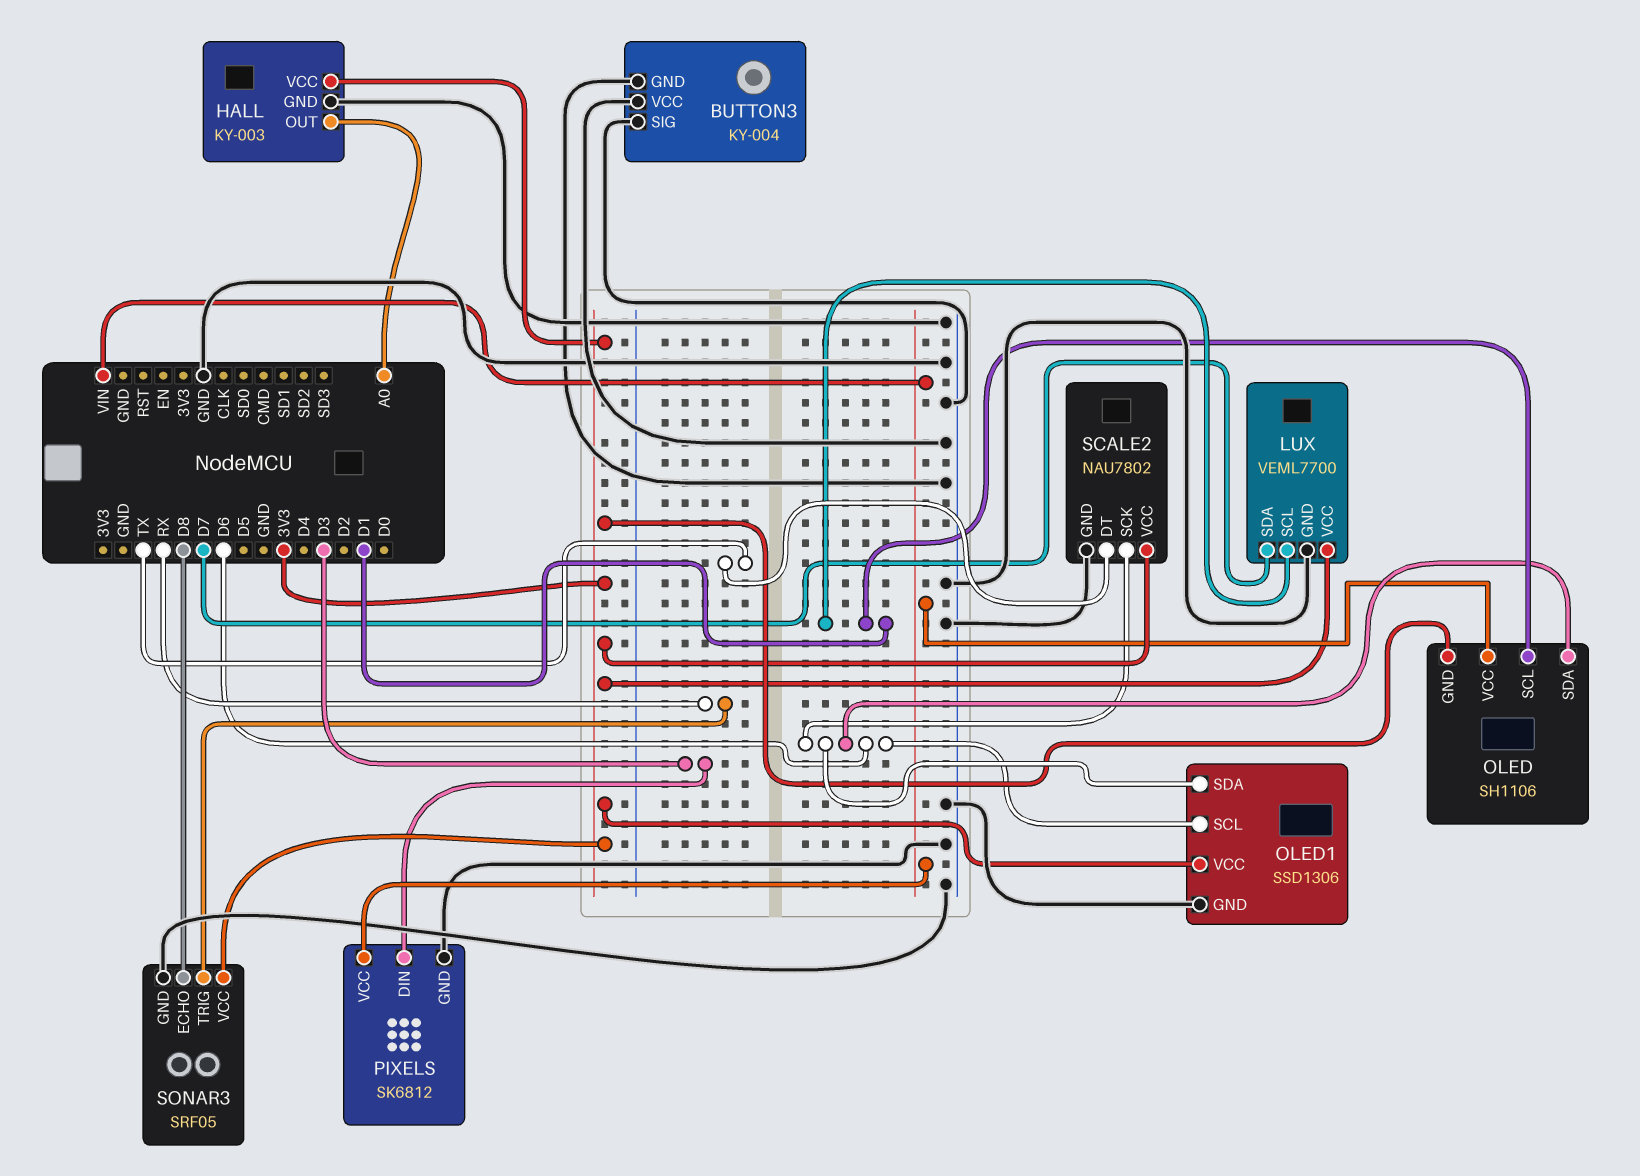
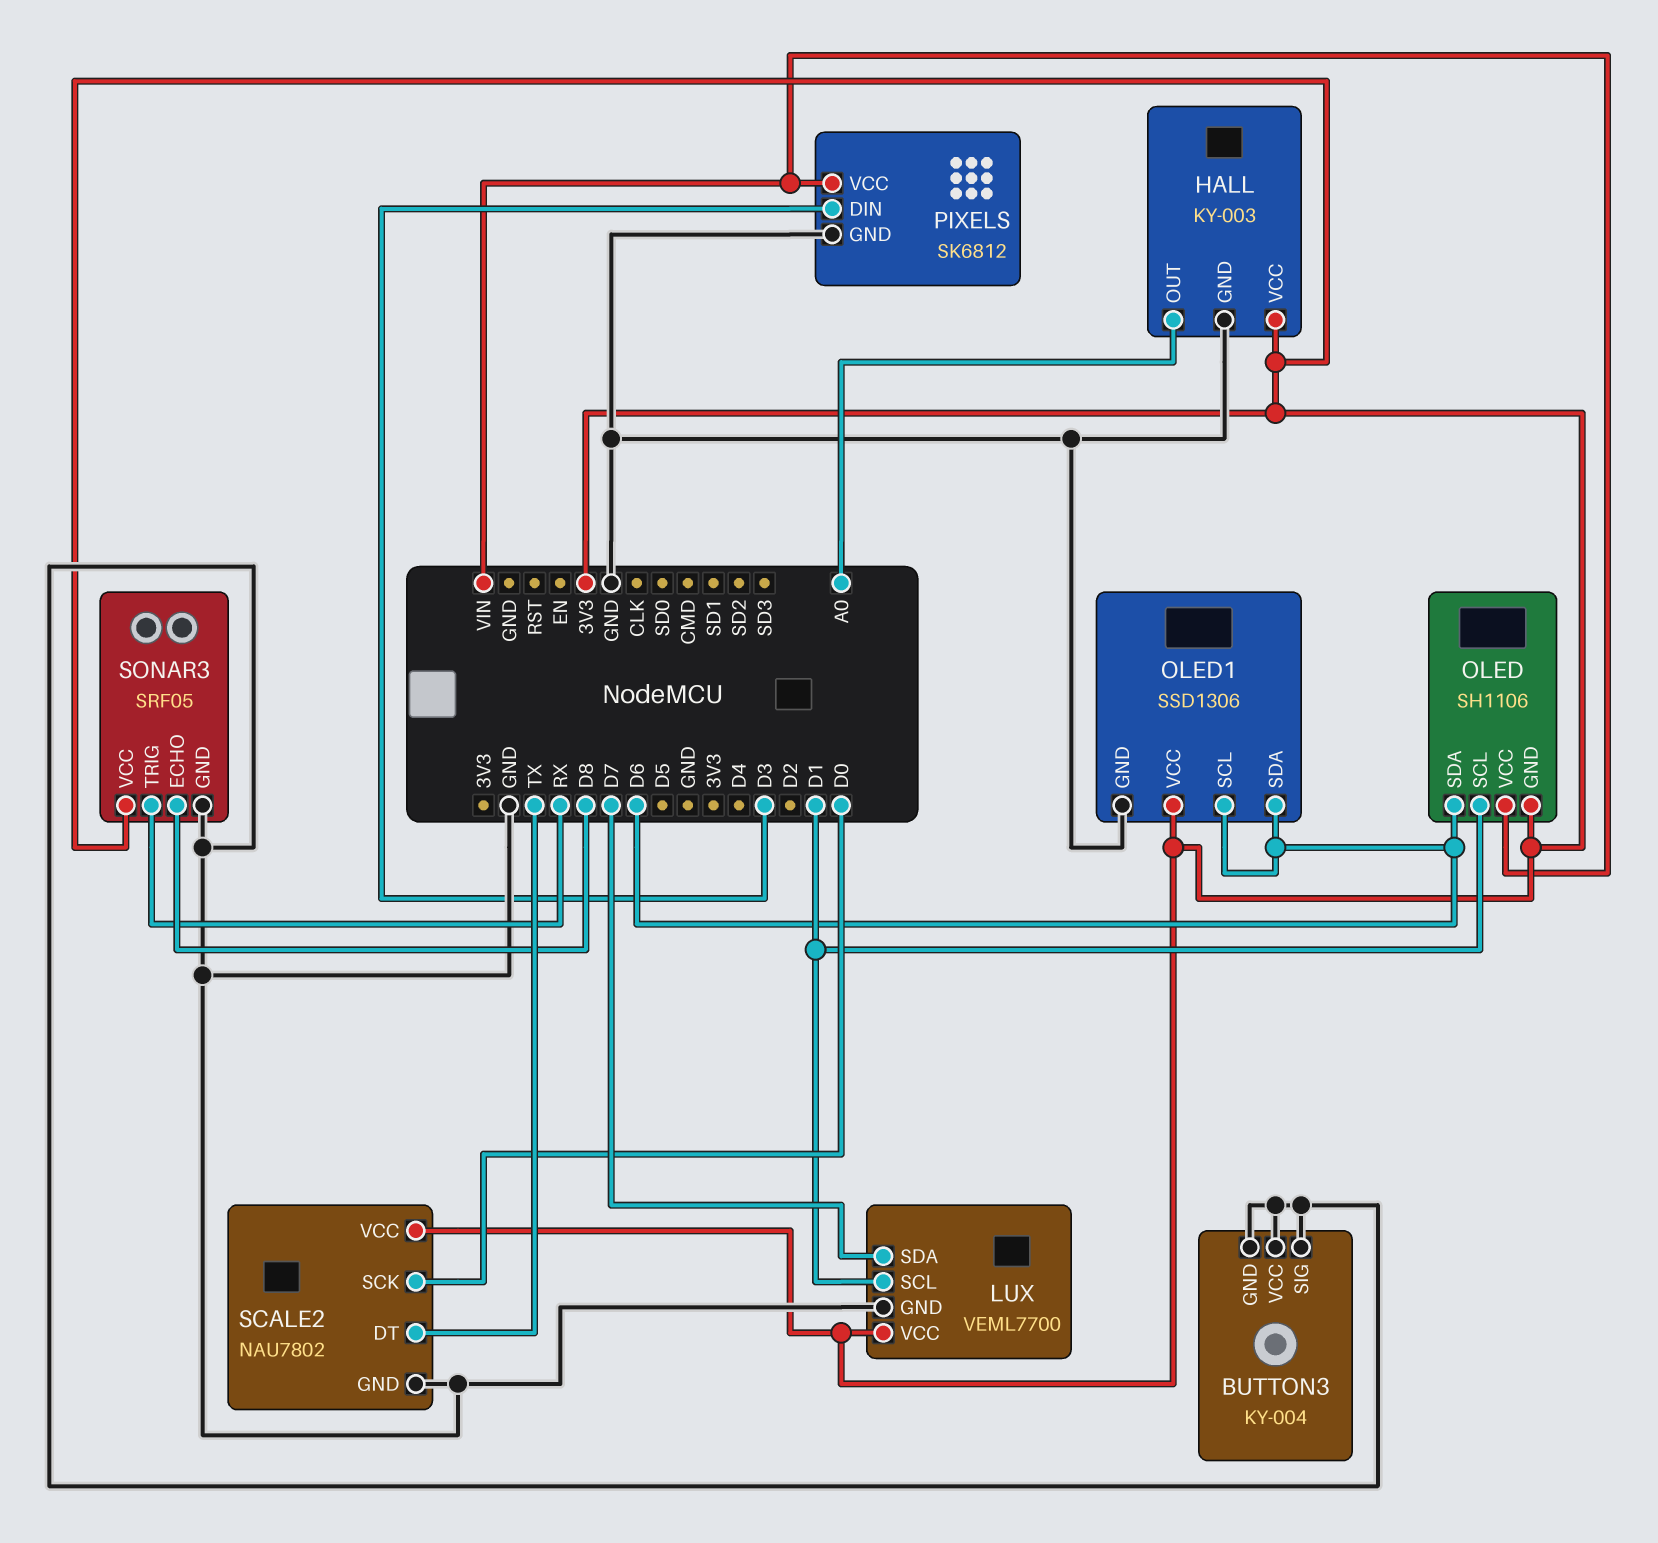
SCALE2 pin SCK: D6 -> D0

